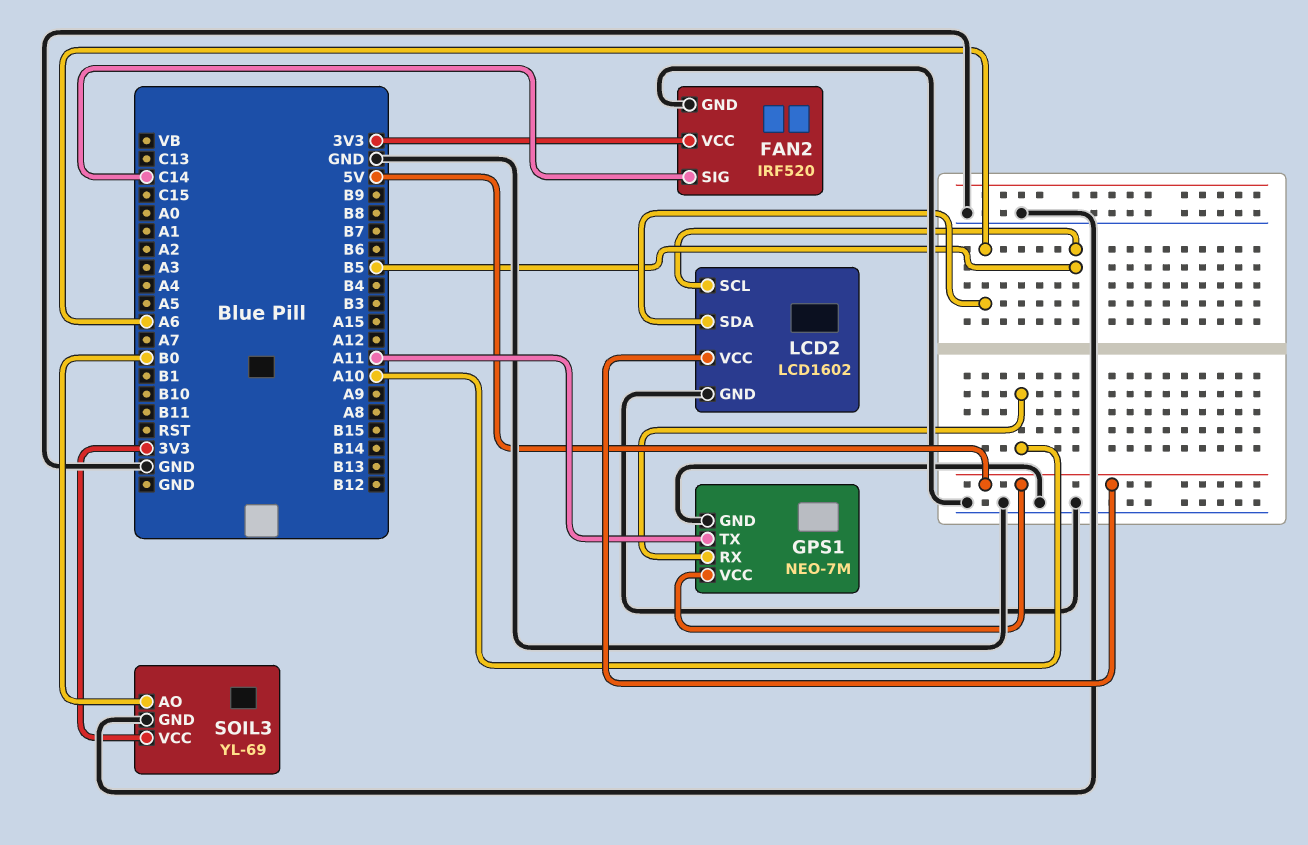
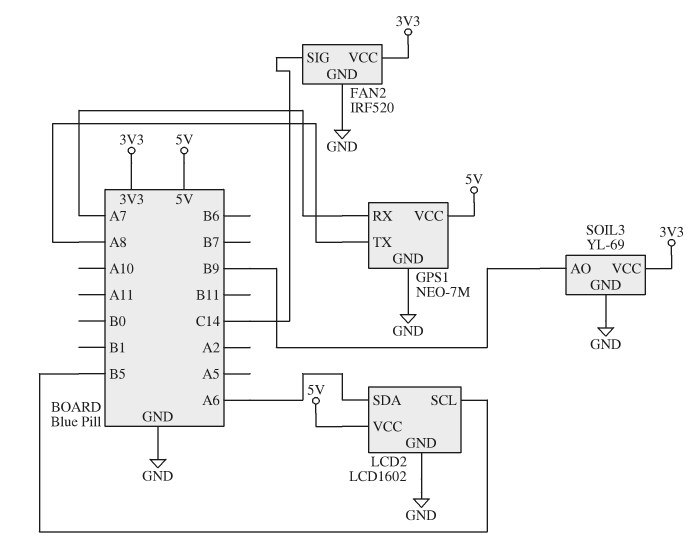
GPS1 pin RX: A10 -> A7
GPS1 pin TX: A11 -> A8
SOIL3 pin AO: B0 -> B9

